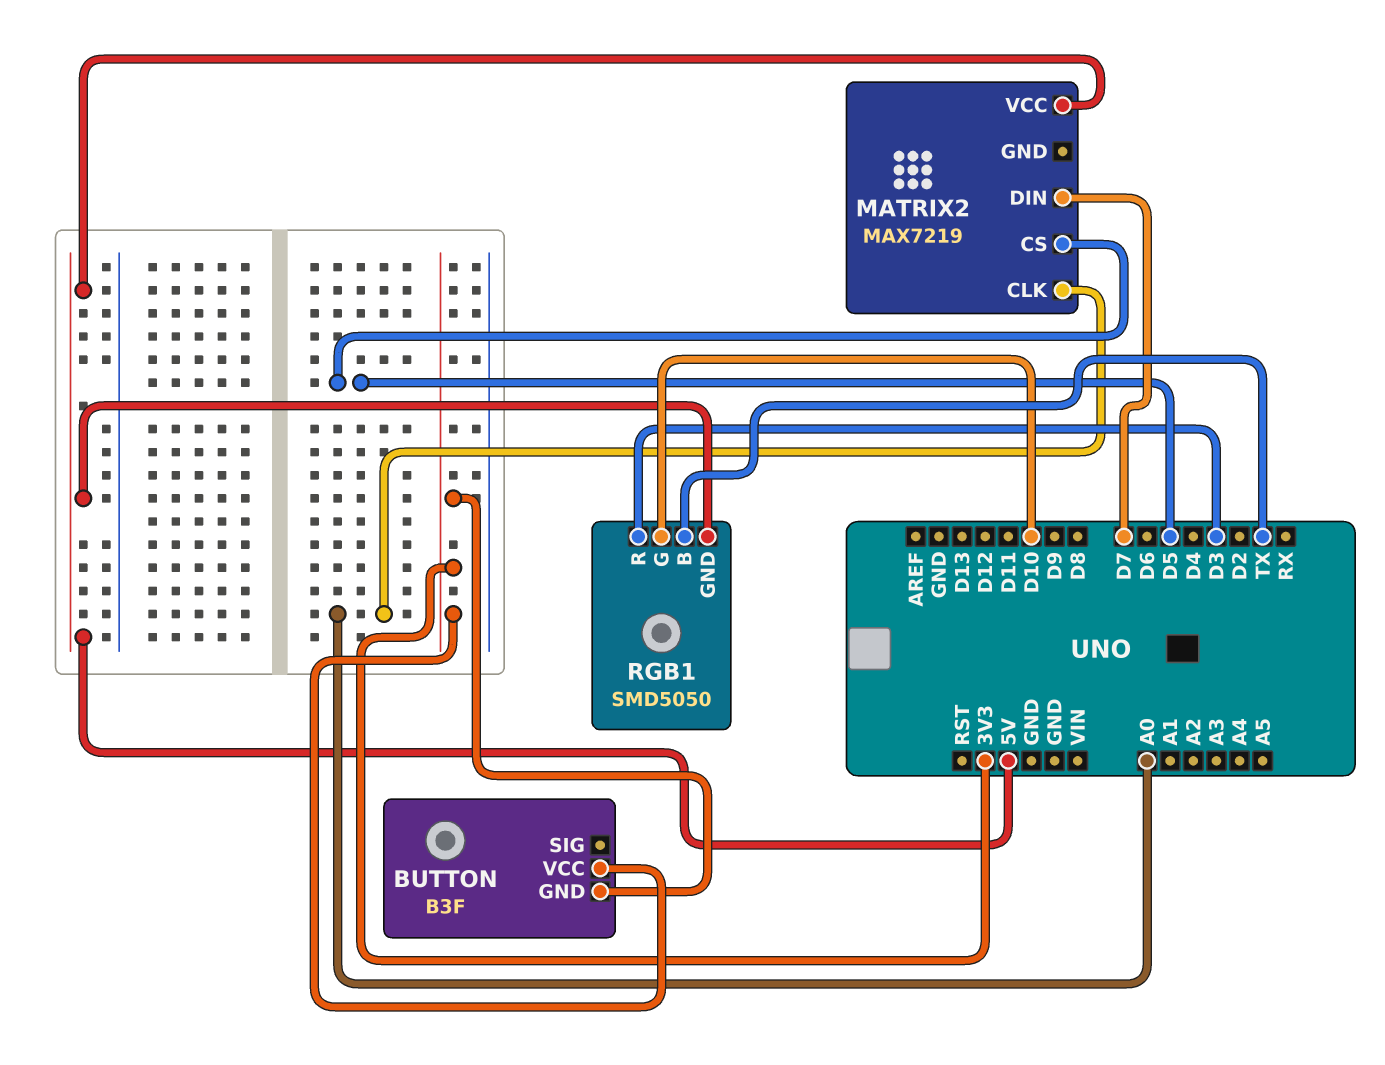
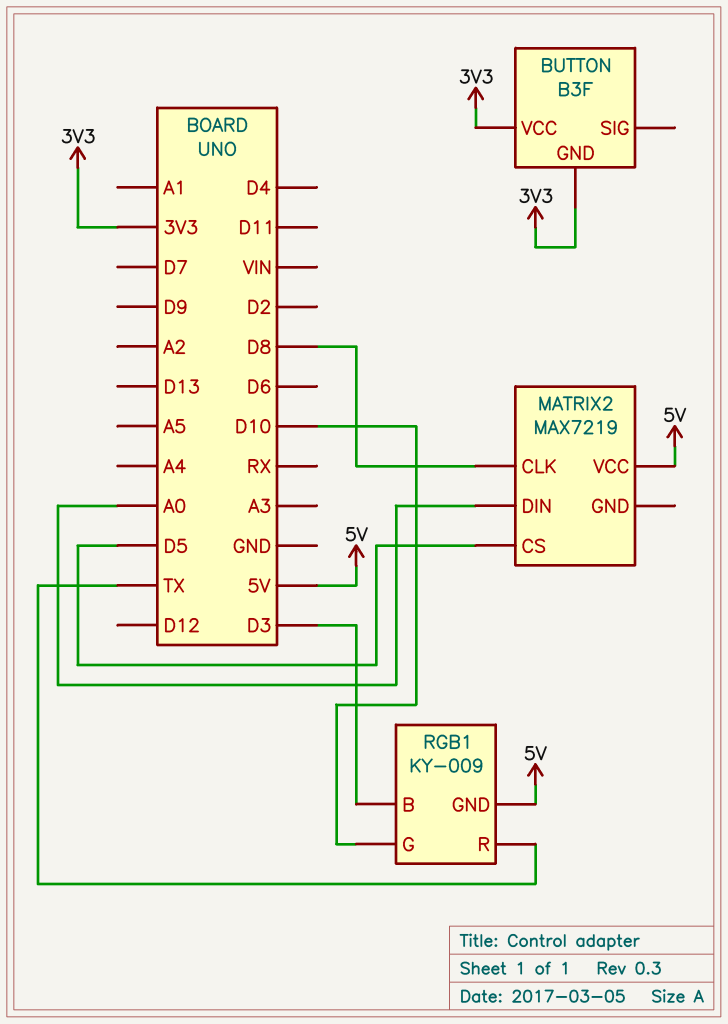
MATRIX2 pin CLK: A0 -> D8
MATRIX2 pin DIN: D7 -> A0
RGB1: SMD5050 -> KY-009
RGB1 pin B: TX -> D3
RGB1 pin R: D3 -> TX

